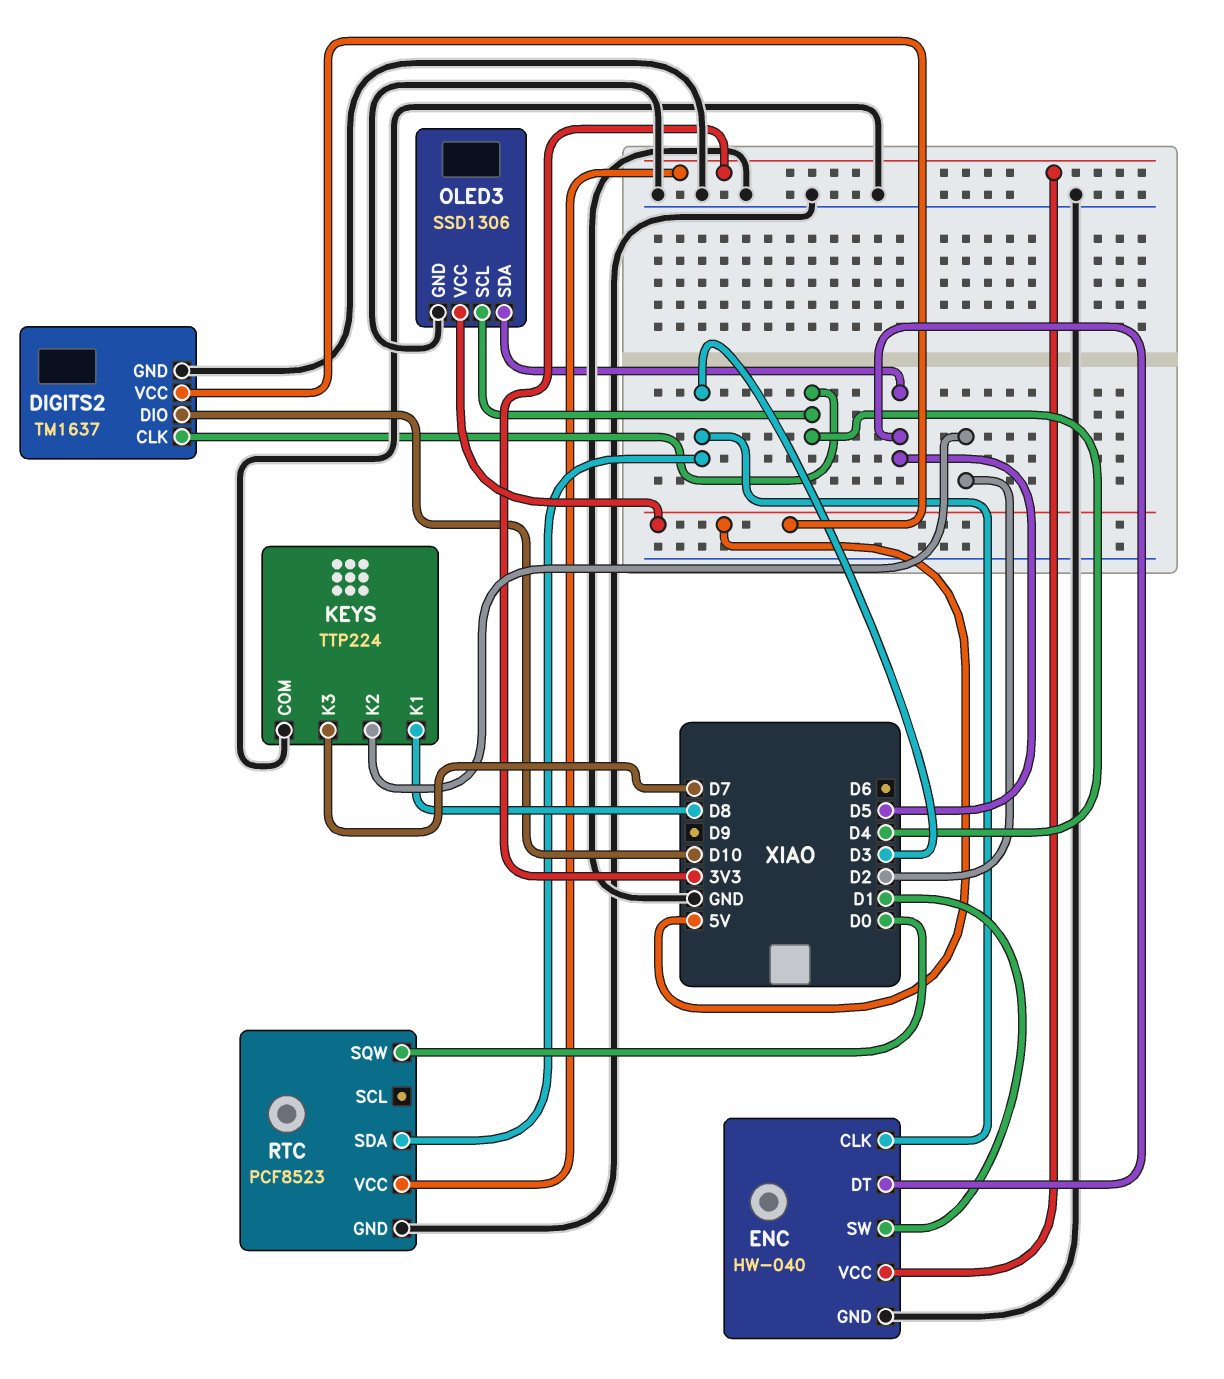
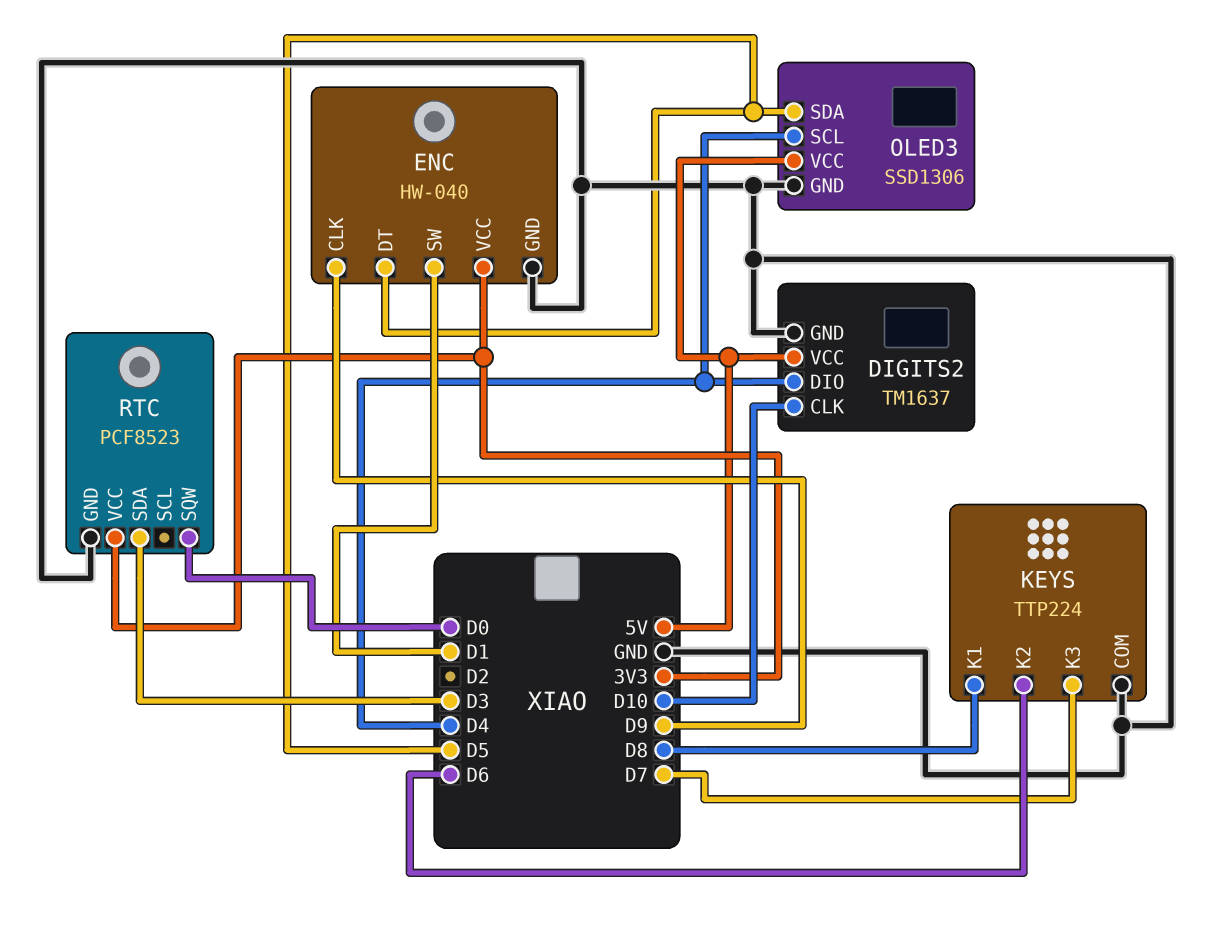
DIGITS2 pin CLK: D4 -> D10
DIGITS2 pin DIO: D10 -> D4
ENC pin CLK: D3 -> D9
KEYS pin K2: D2 -> D6

